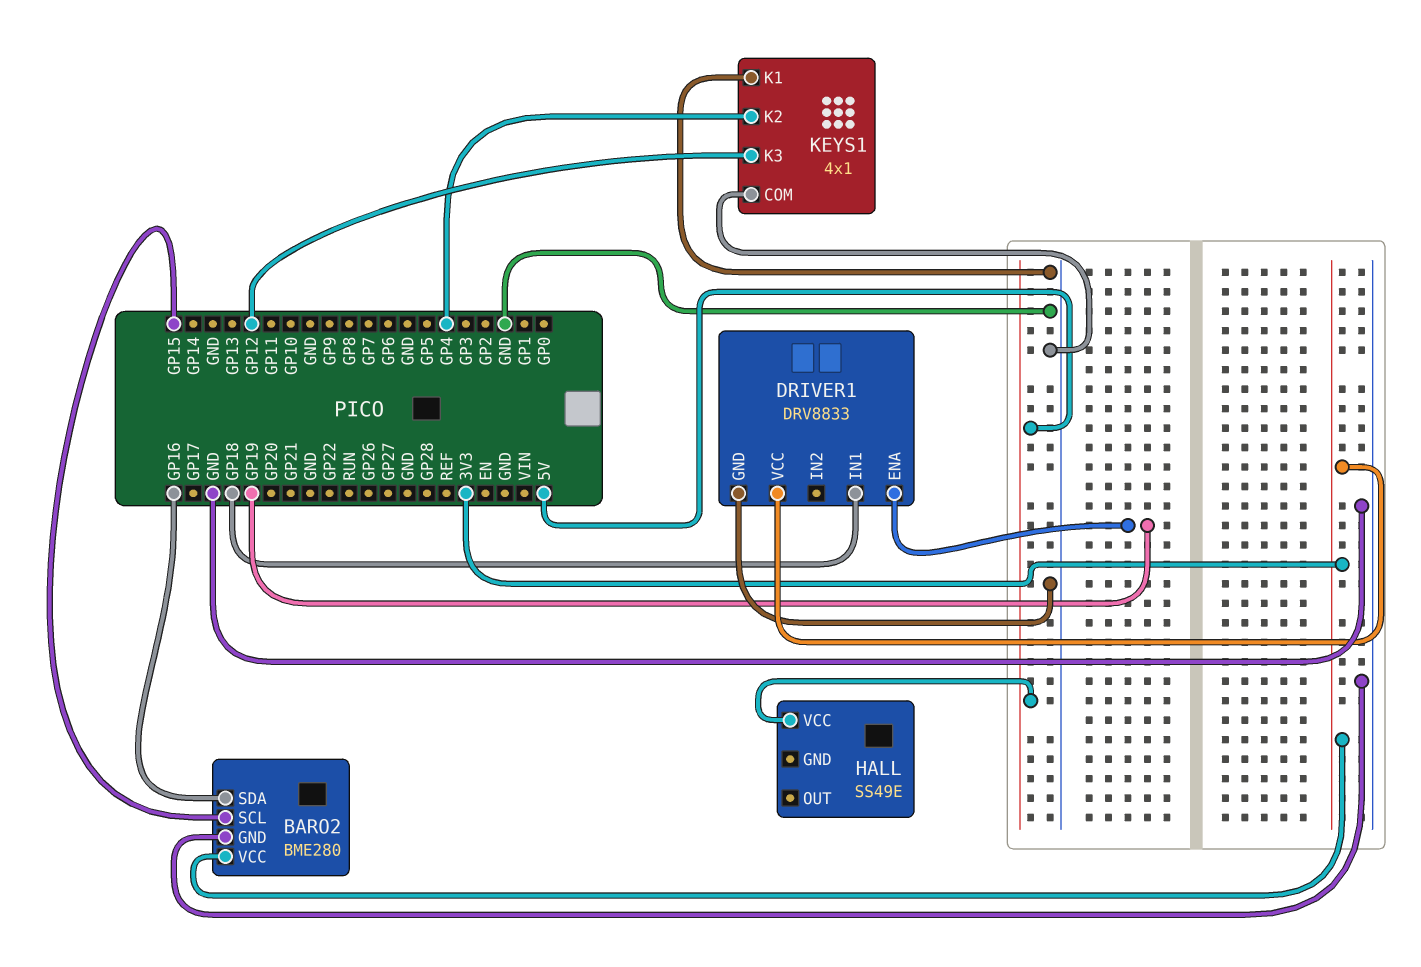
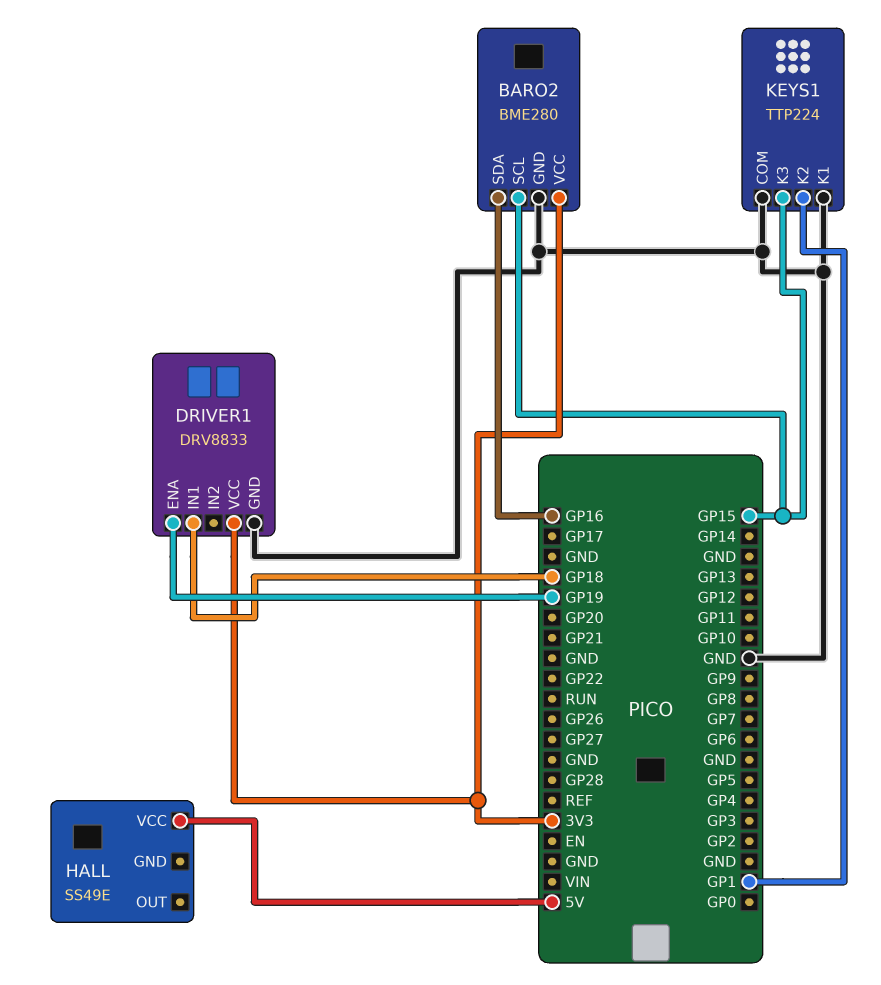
KEYS1: 4x1 -> TTP224
KEYS1 pin K2: GP4 -> GP1
KEYS1 pin K3: GP12 -> GP15

